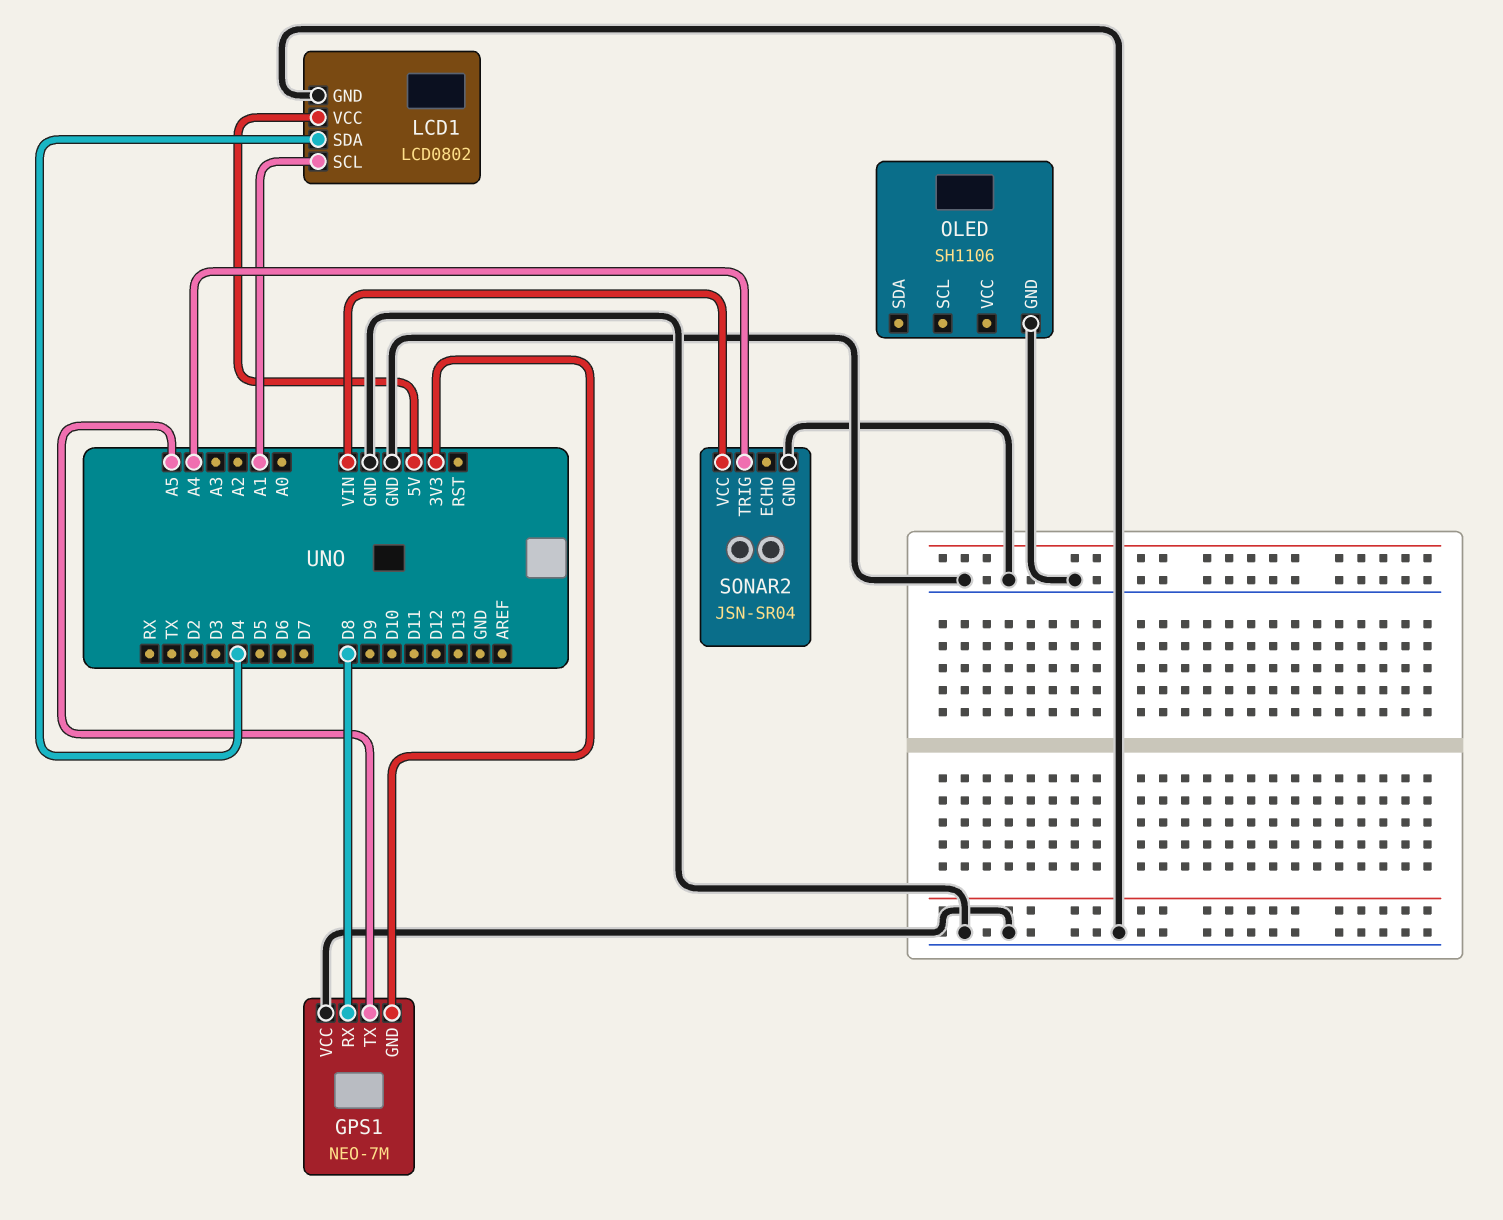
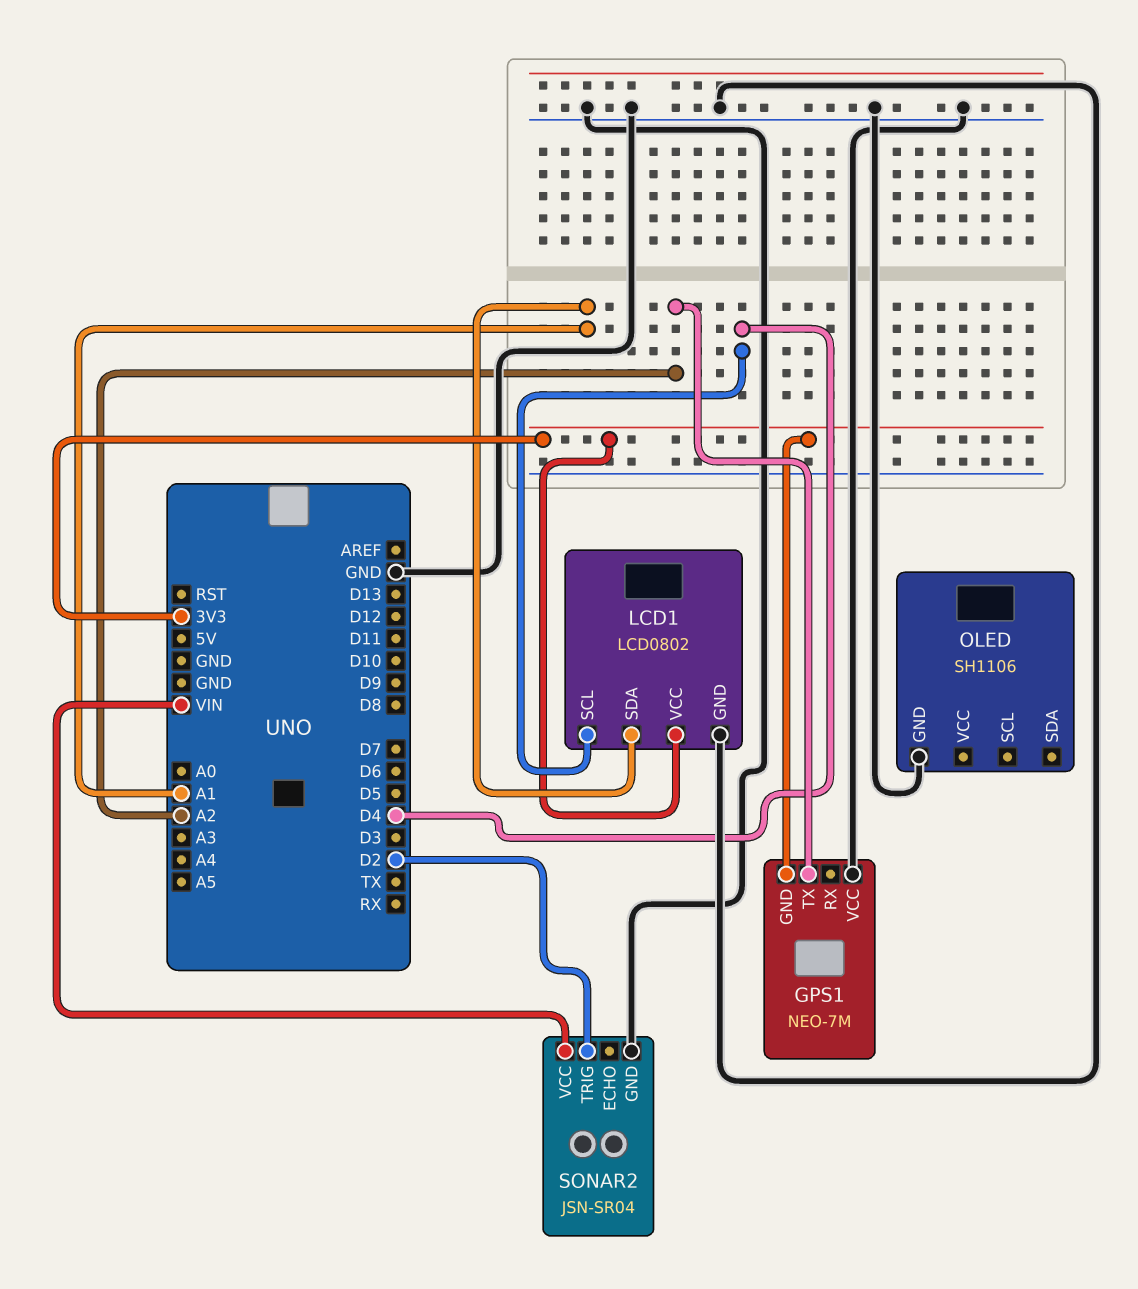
GPS1 pin RX: D8 -> none
GPS1 pin TX: A5 -> A2
LCD1 pin SCL: A1 -> D4
LCD1 pin SDA: D4 -> A1
LCD1 pin VCC: 5V -> 3V3
SONAR2 pin TRIG: A4 -> D2

